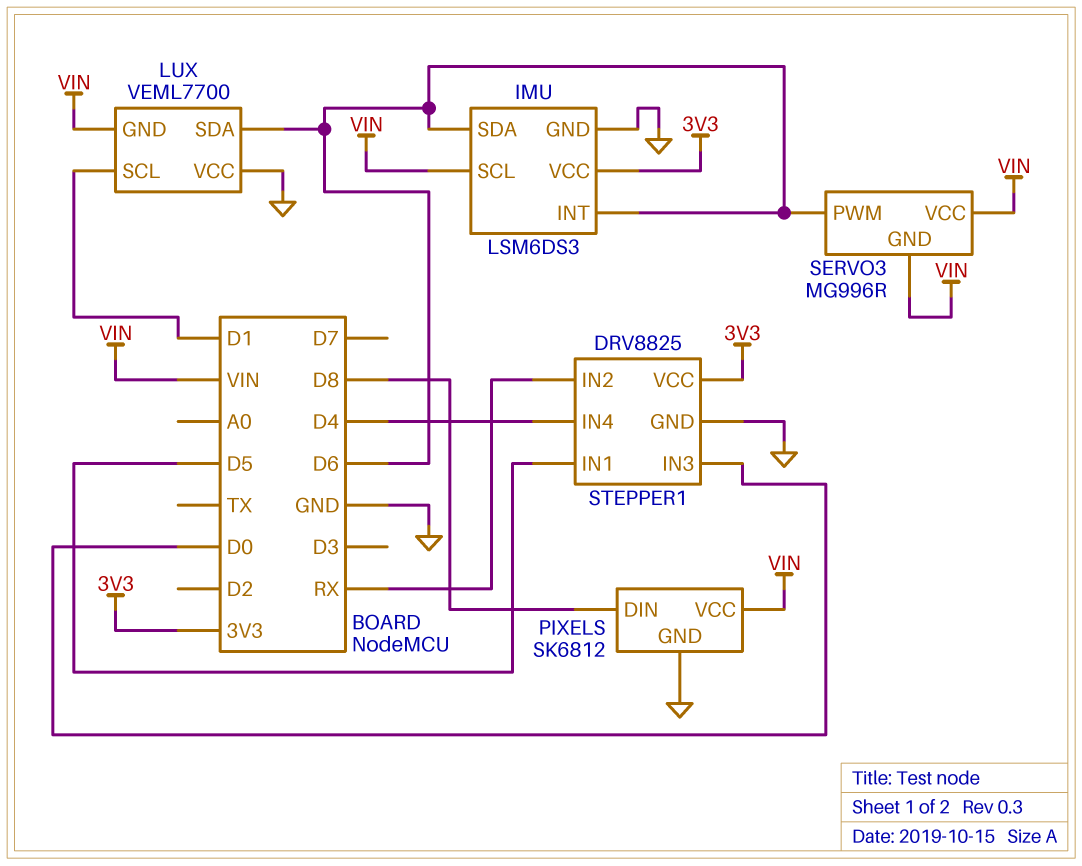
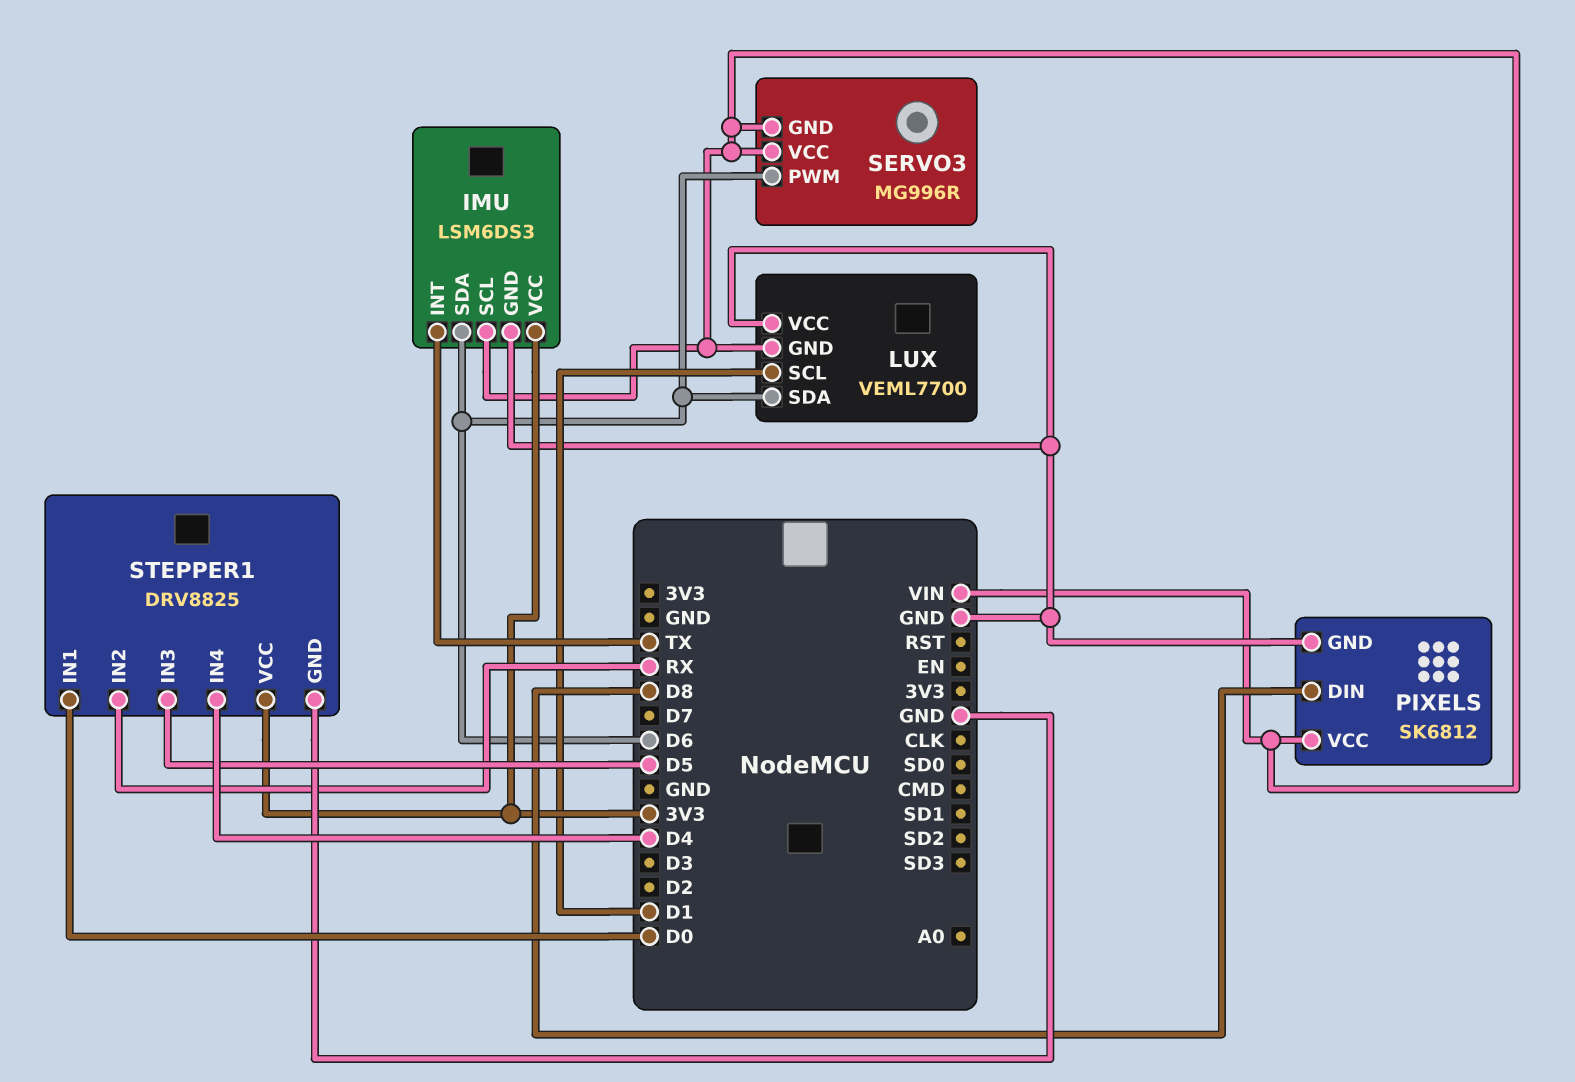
IMU pin INT: D6 -> TX
STEPPER1 pin IN1: D5 -> D0
STEPPER1 pin IN3: D0 -> D5

